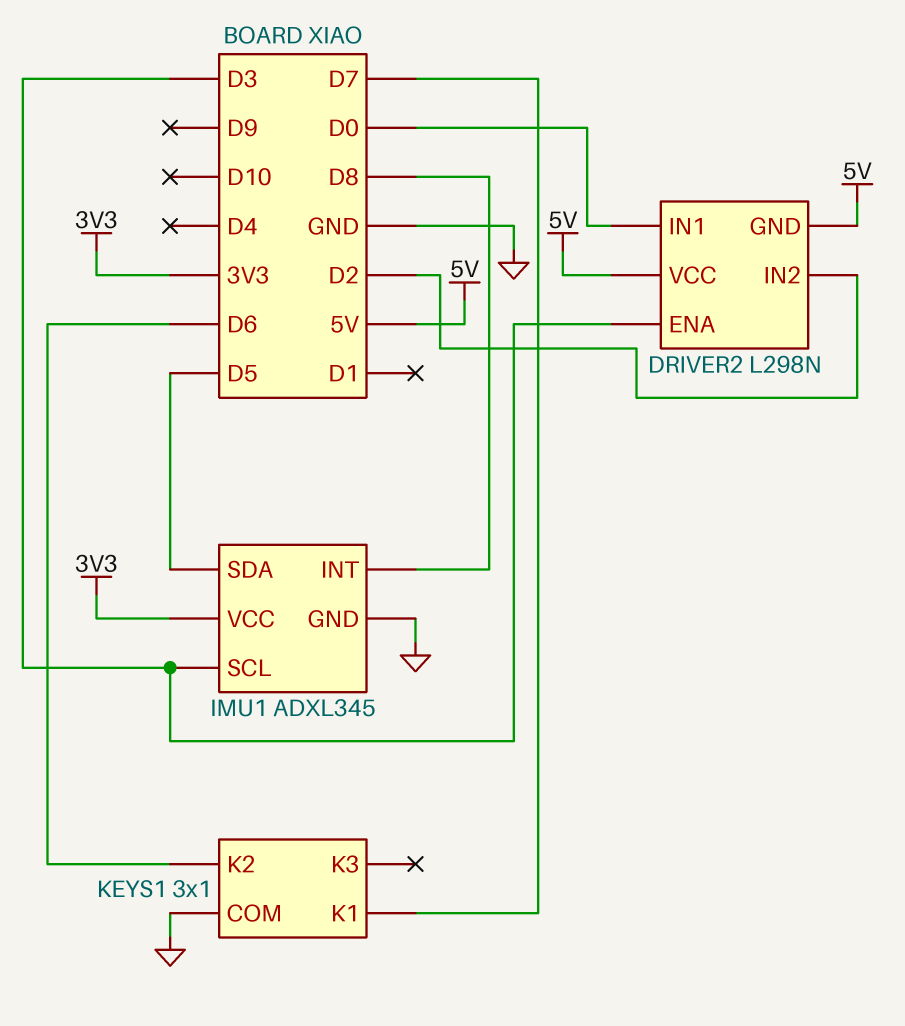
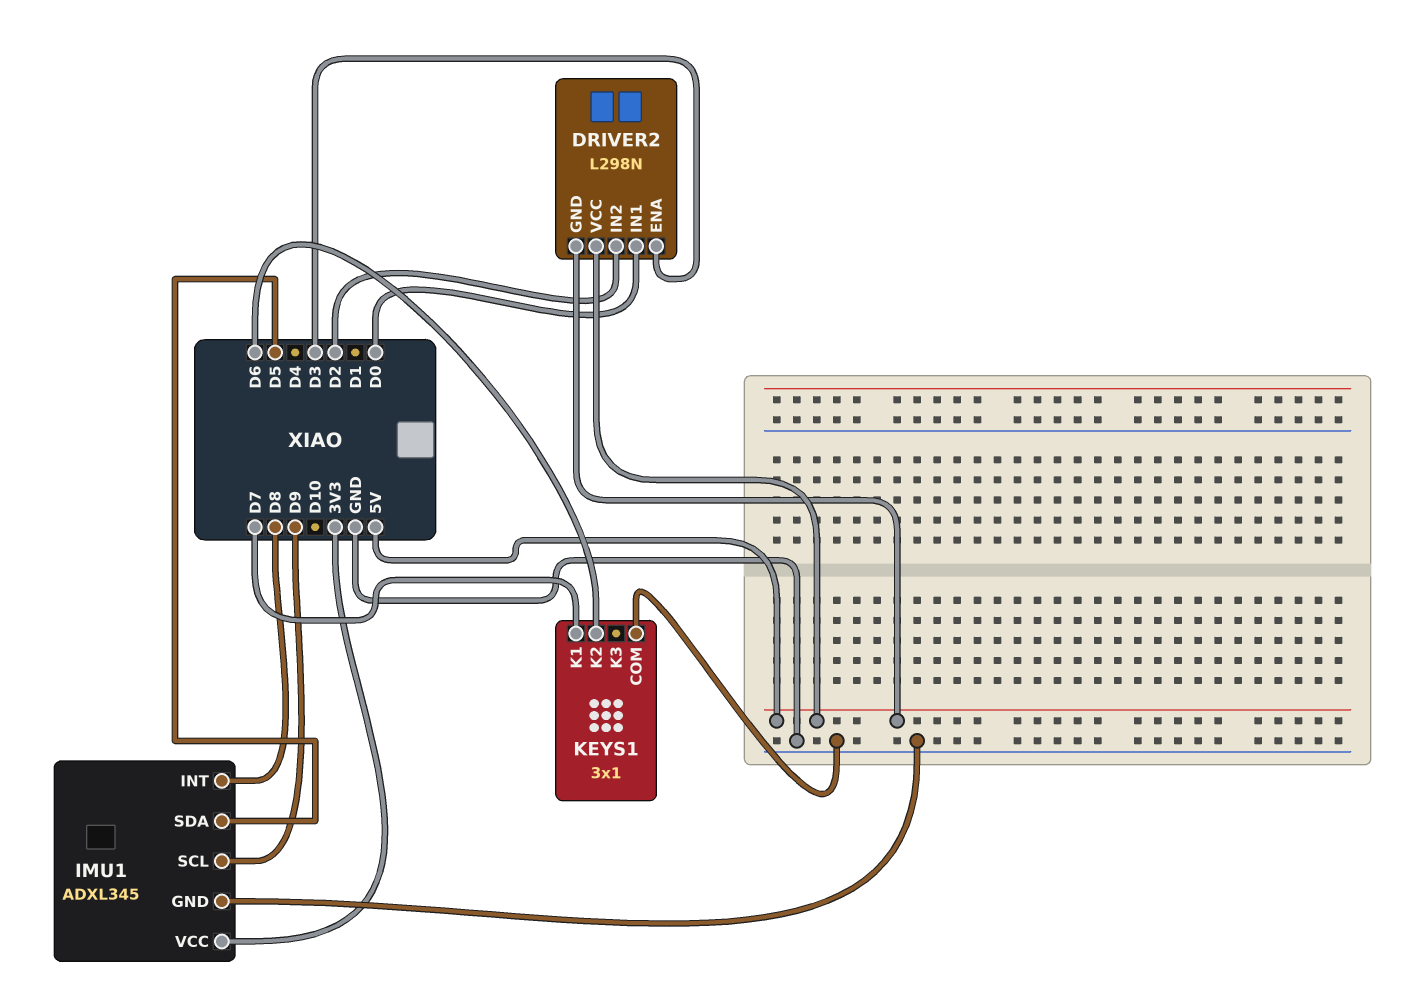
IMU1 pin SCL: D3 -> D9

